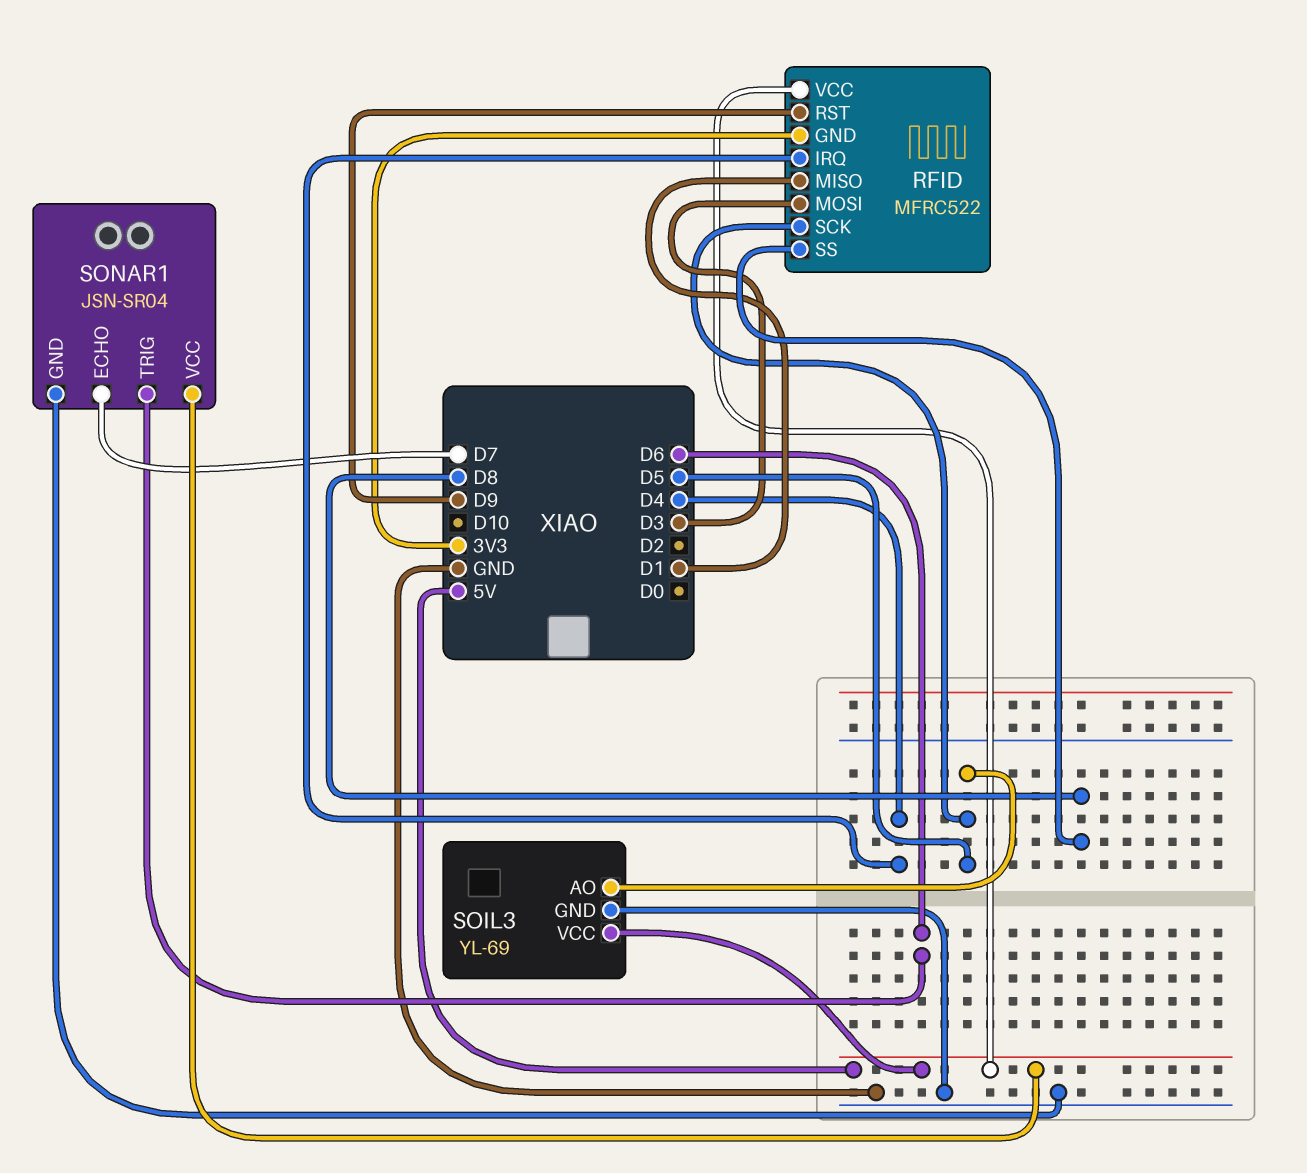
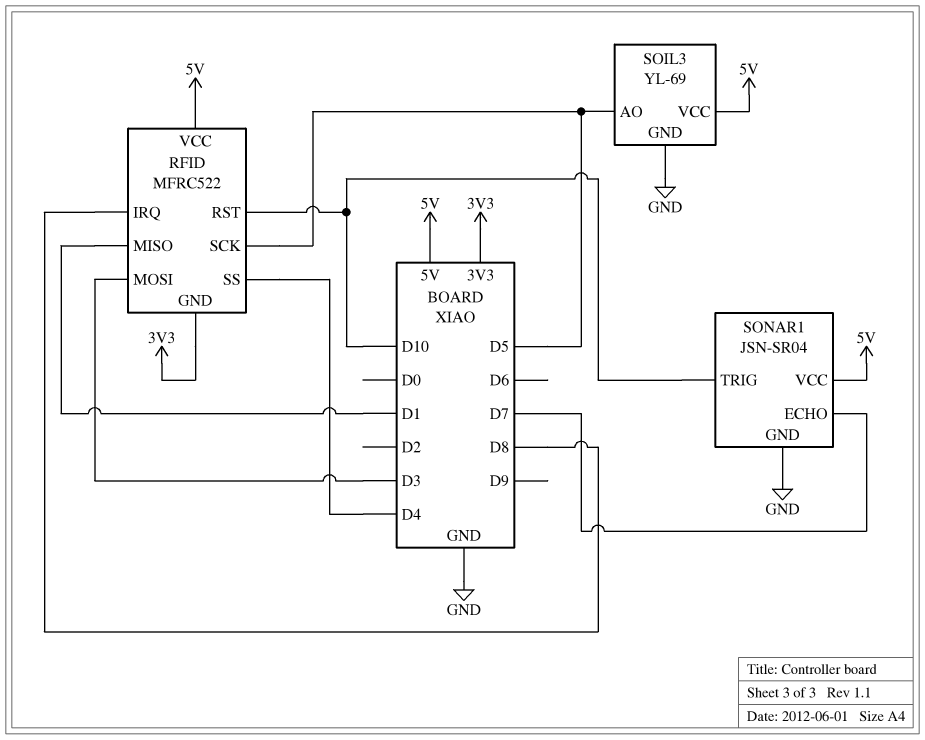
RFID pin IRQ: D4 -> D8
RFID pin RST: D9 -> D10
RFID pin SS: D8 -> D4
SONAR1 pin TRIG: D6 -> D10

